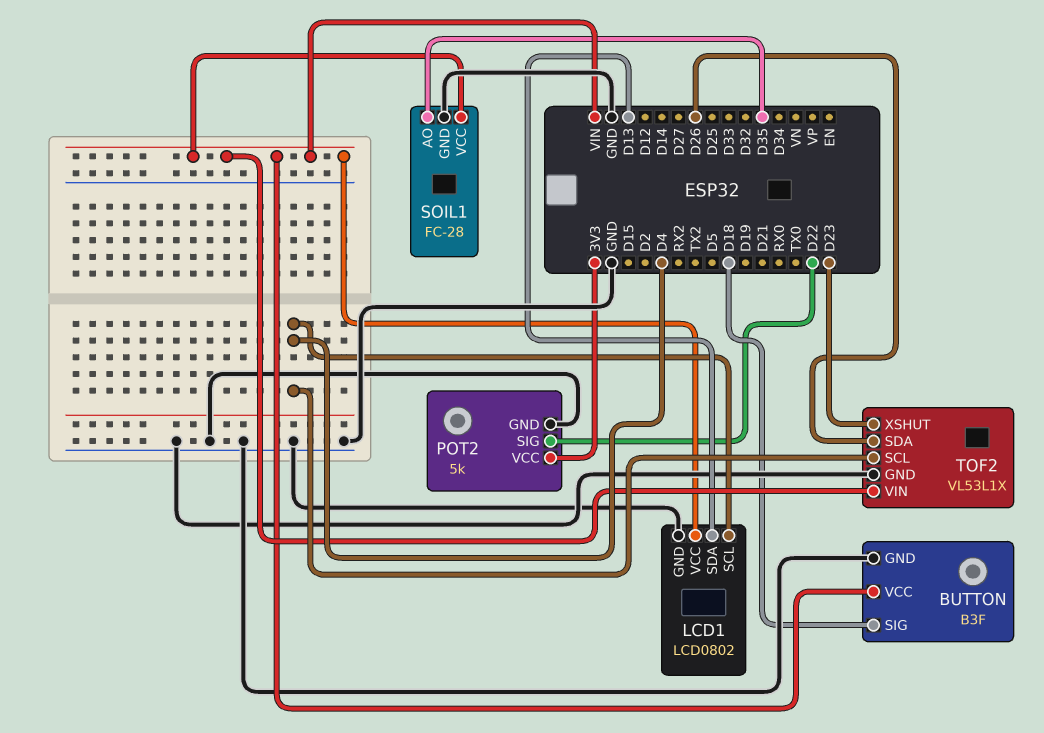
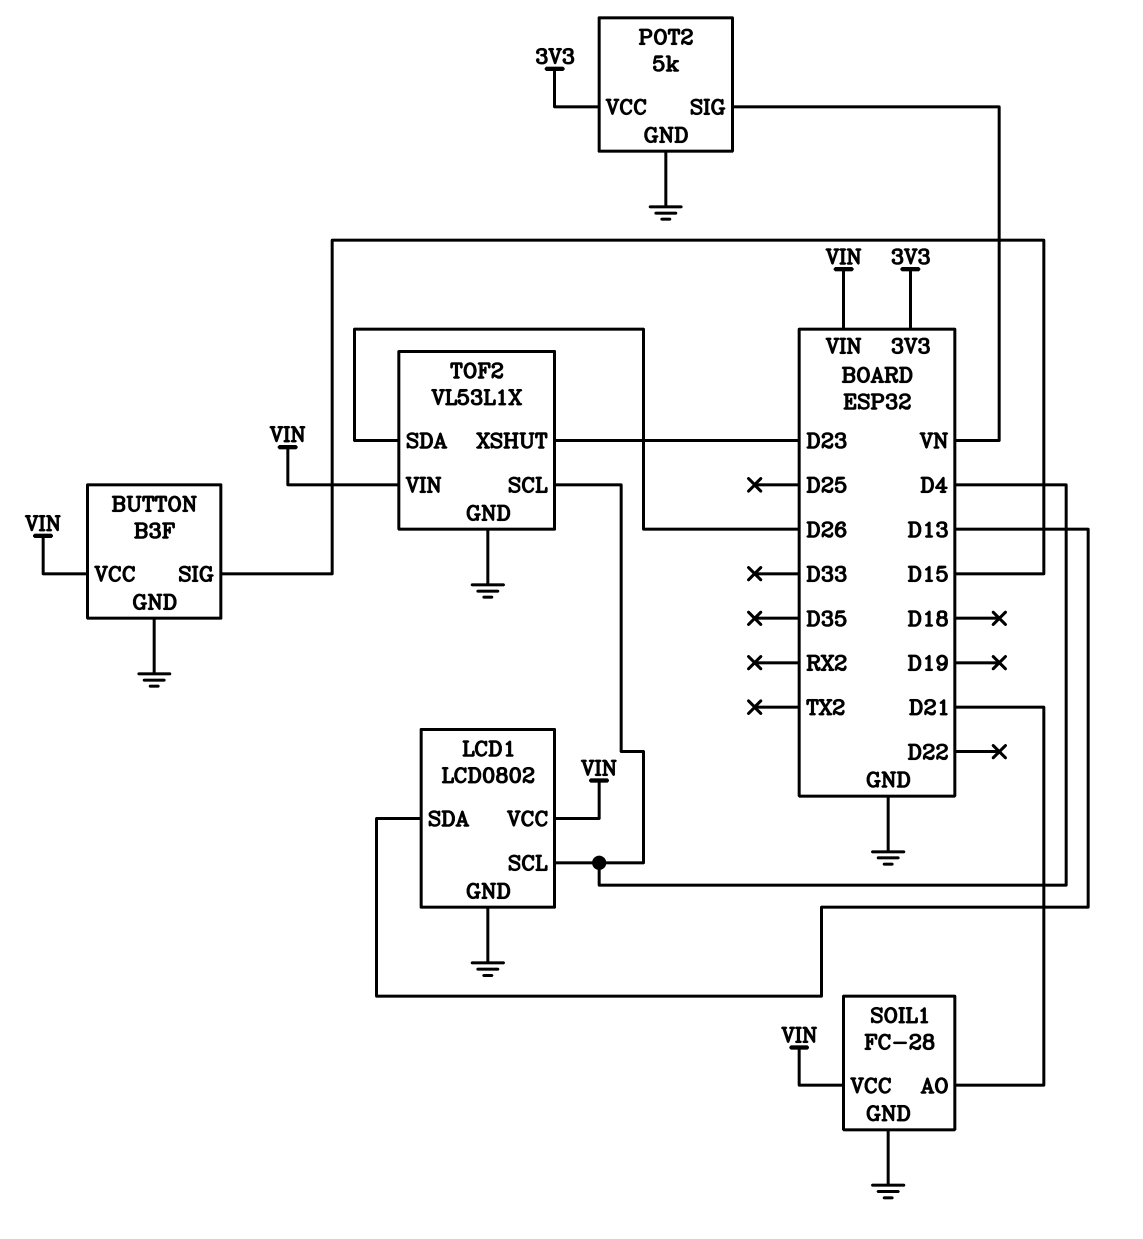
BUTTON pin SIG: D18 -> D15
POT2 pin SIG: D22 -> VN
SOIL1 pin AO: D35 -> D21

